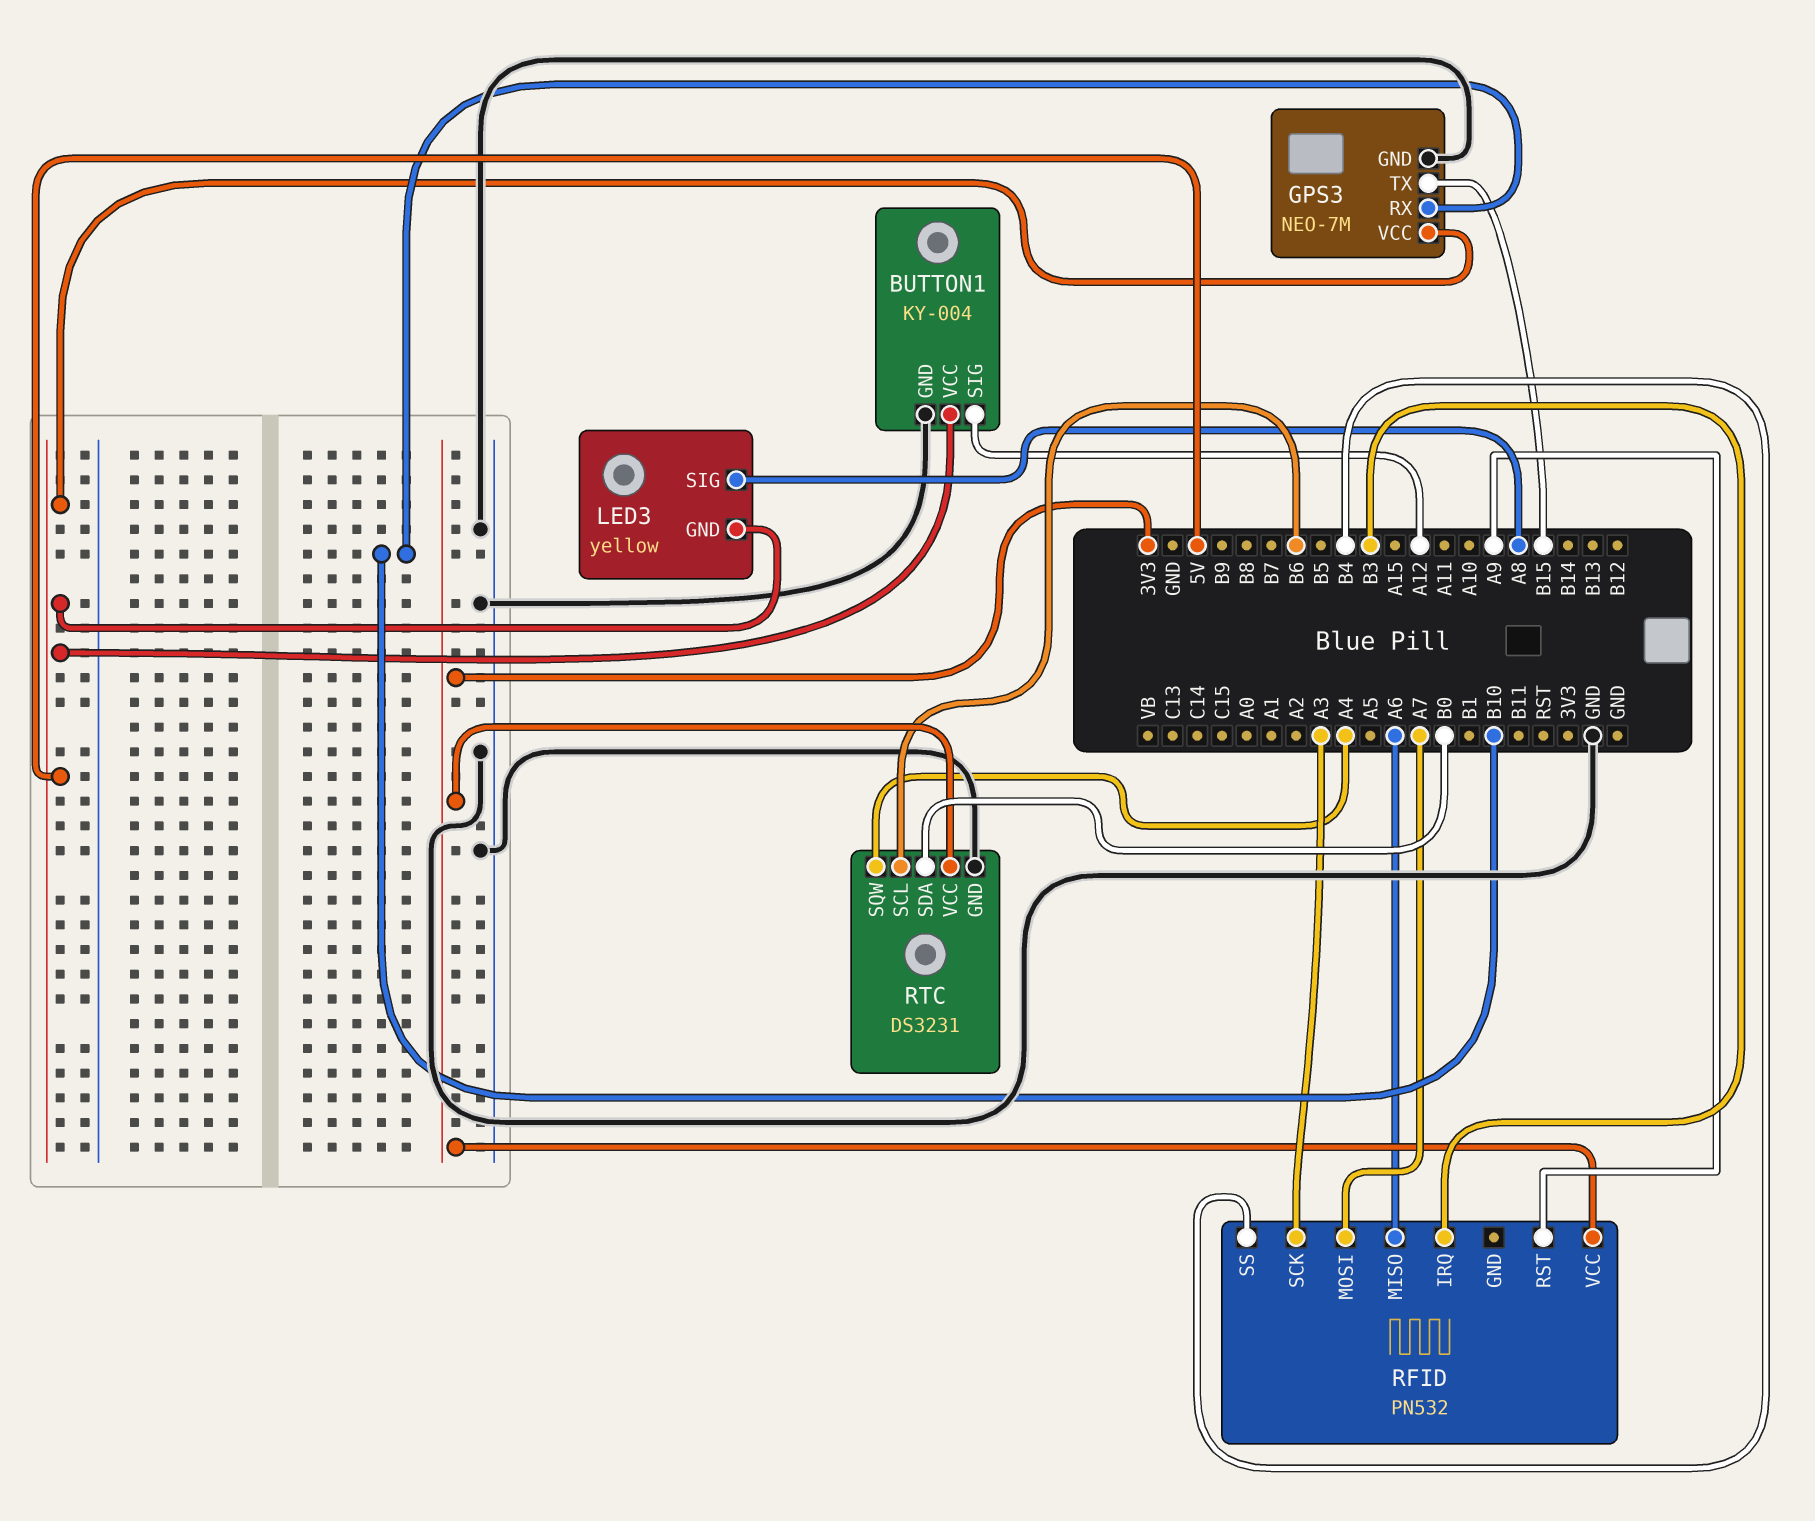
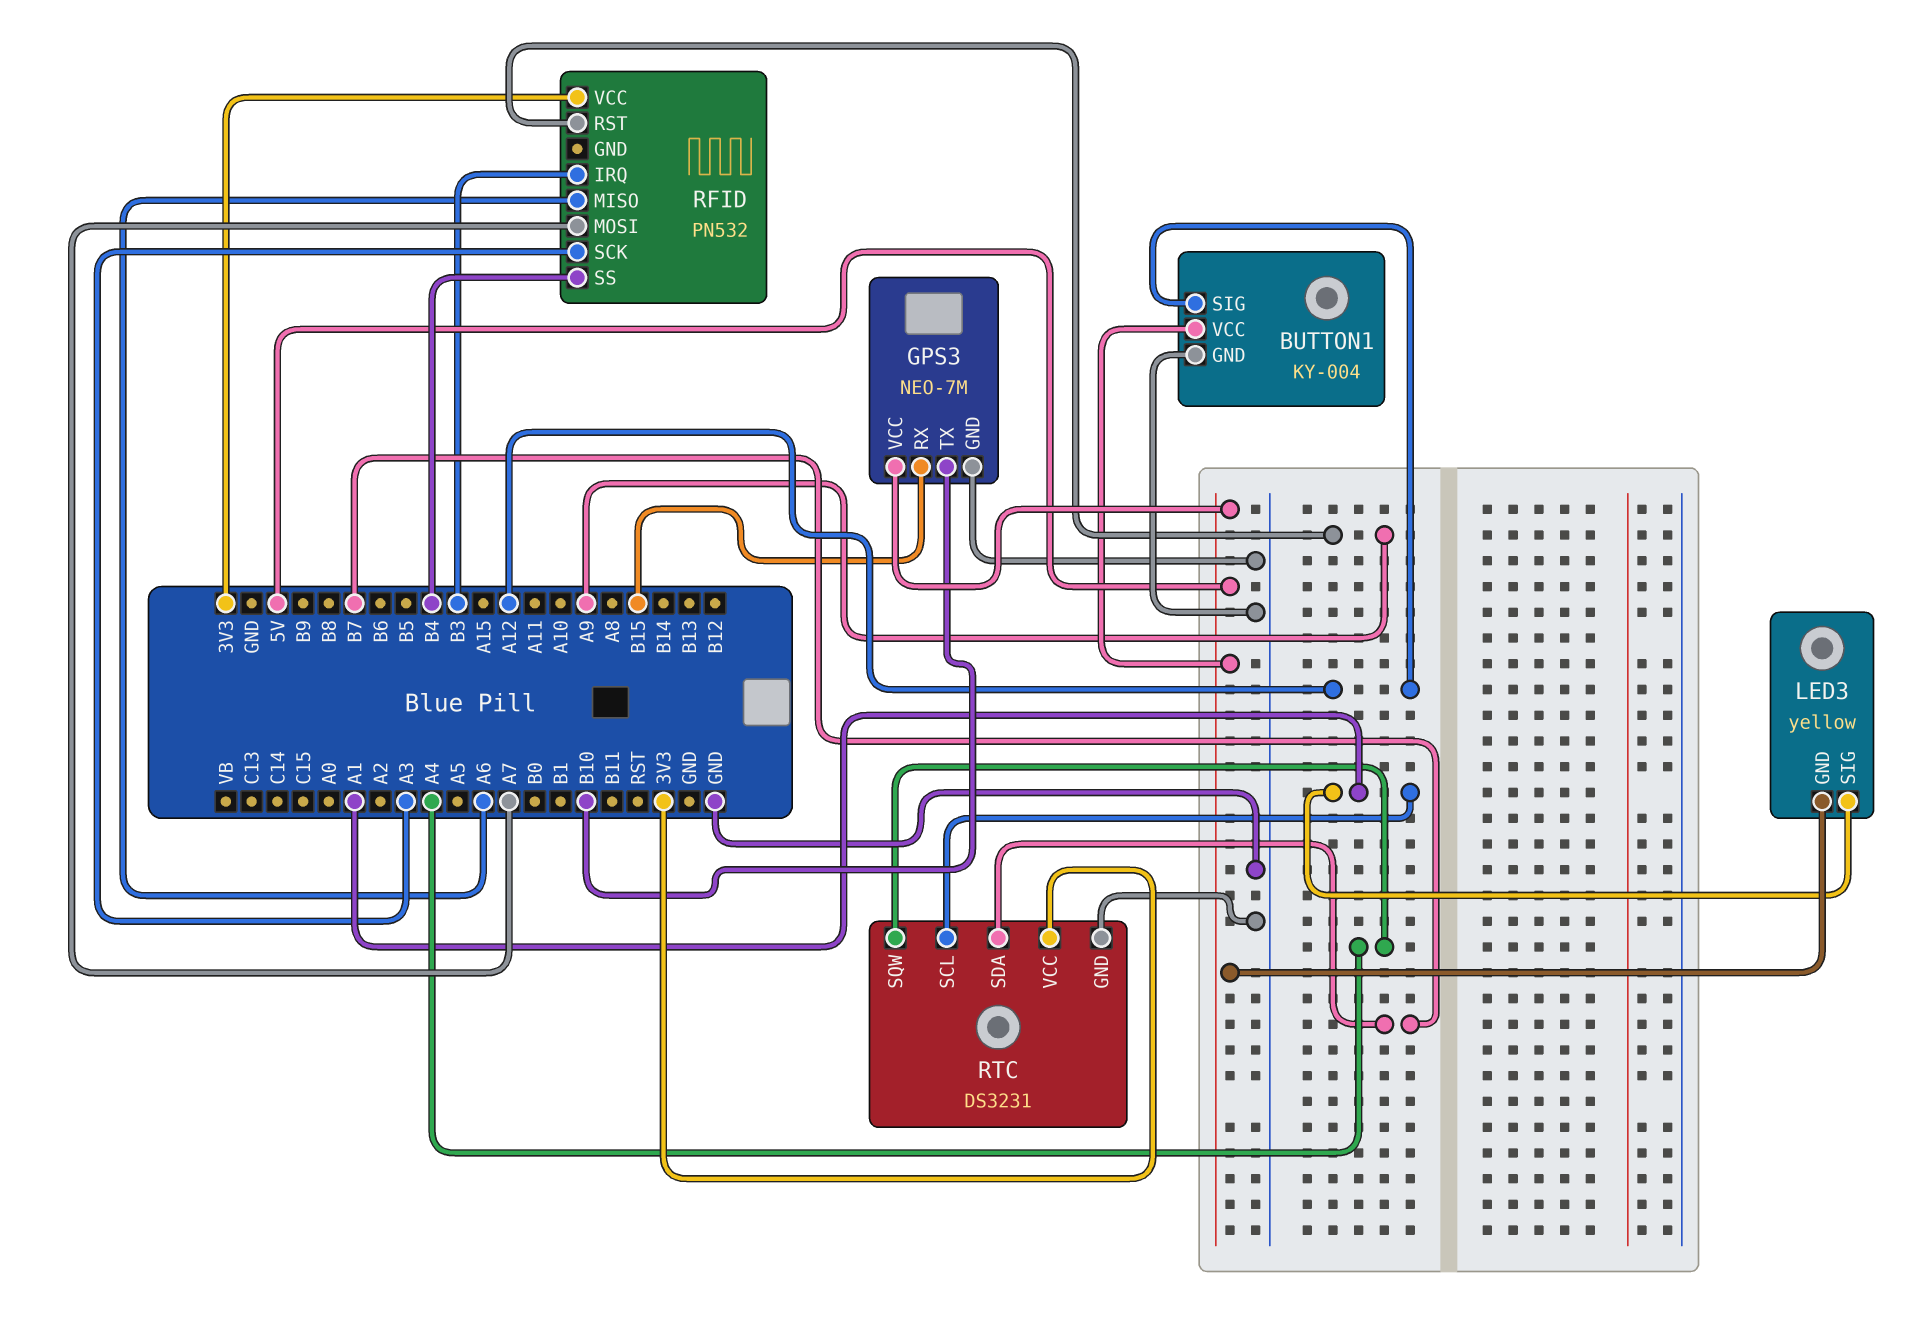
GPS3 pin RX: B10 -> B15
GPS3 pin TX: B15 -> B10
LED3 pin SIG: A8 -> A1
RTC pin SCL: B6 -> A1
RTC pin SDA: B0 -> B7

